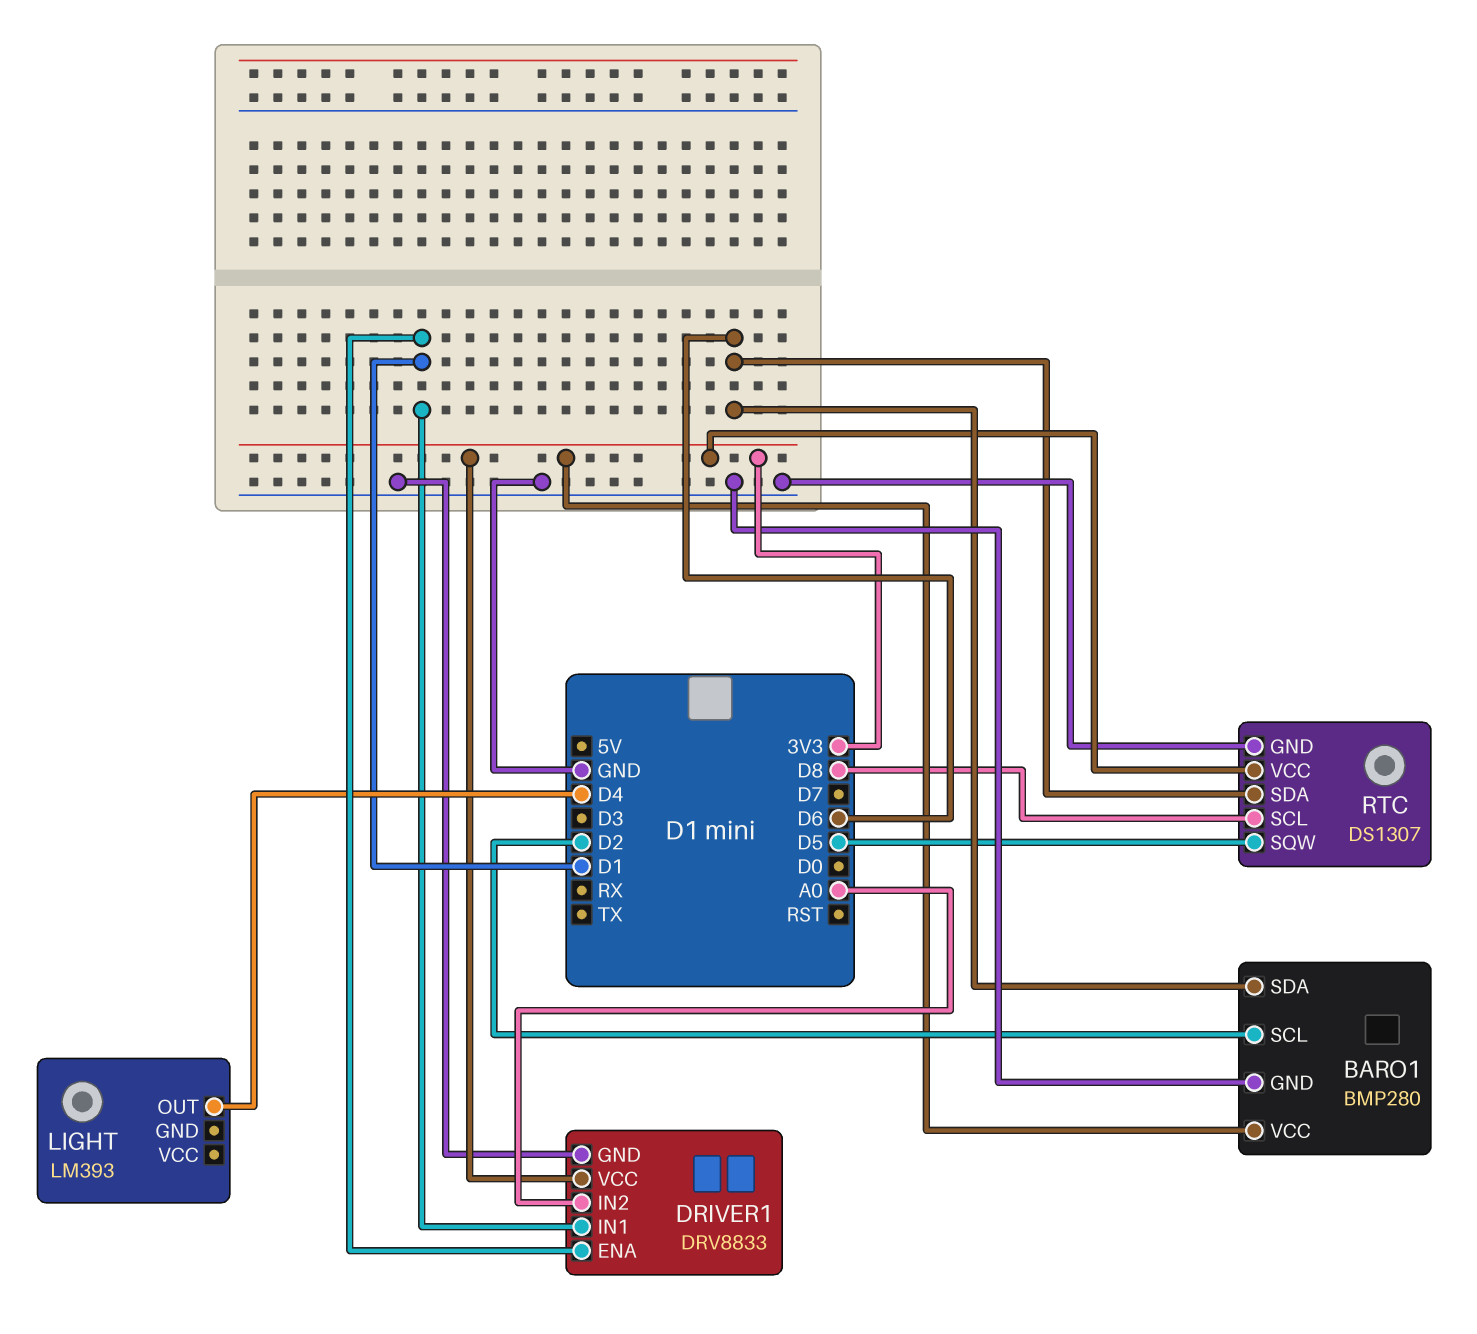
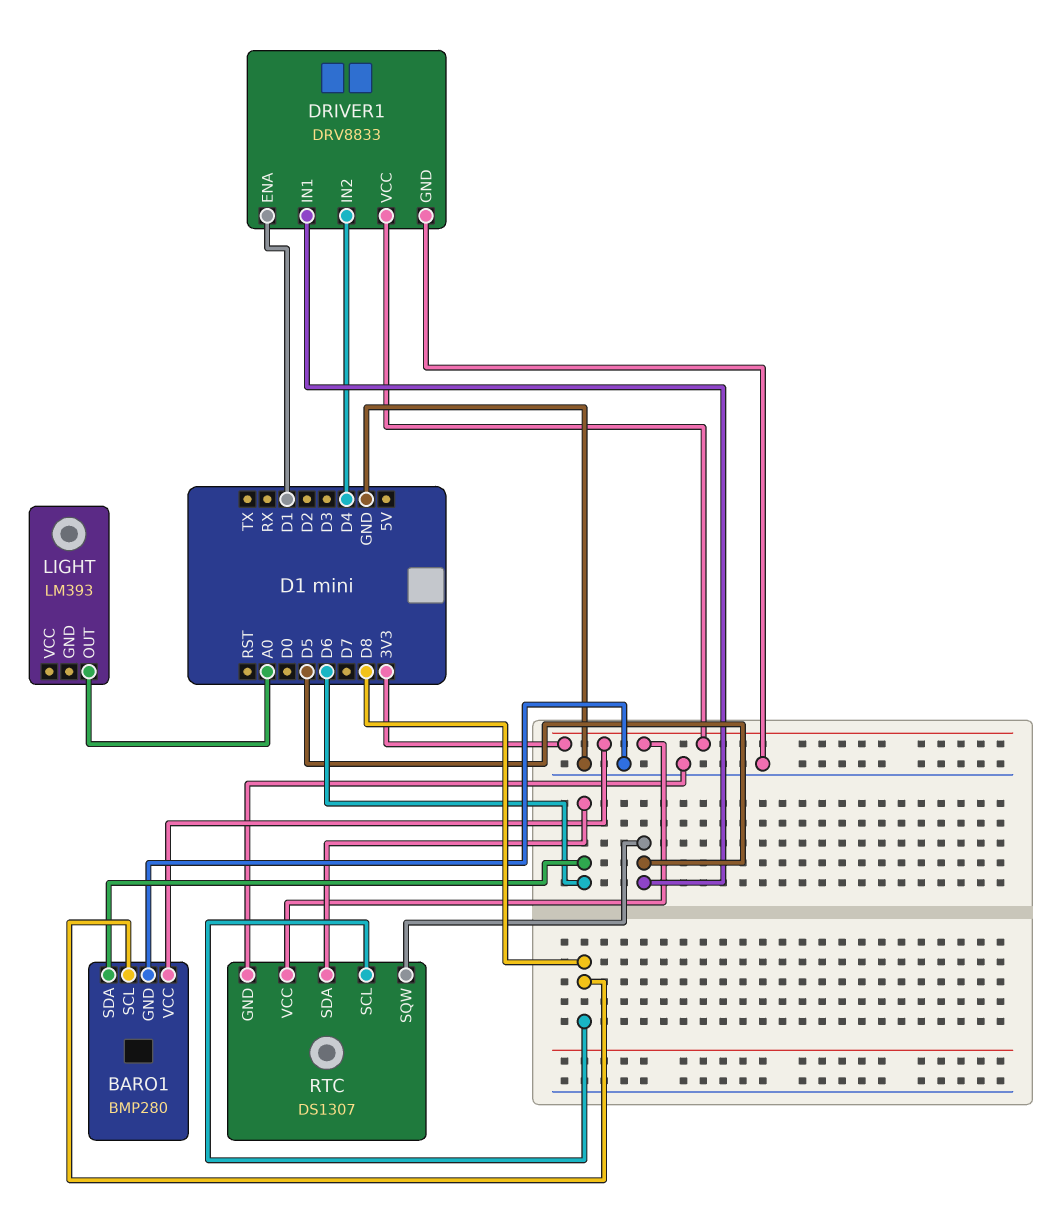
BARO1 pin SCL: D2 -> D8
DRIVER1 pin IN1: D1 -> D5
DRIVER1 pin IN2: A0 -> D4
LIGHT pin OUT: D4 -> A0

